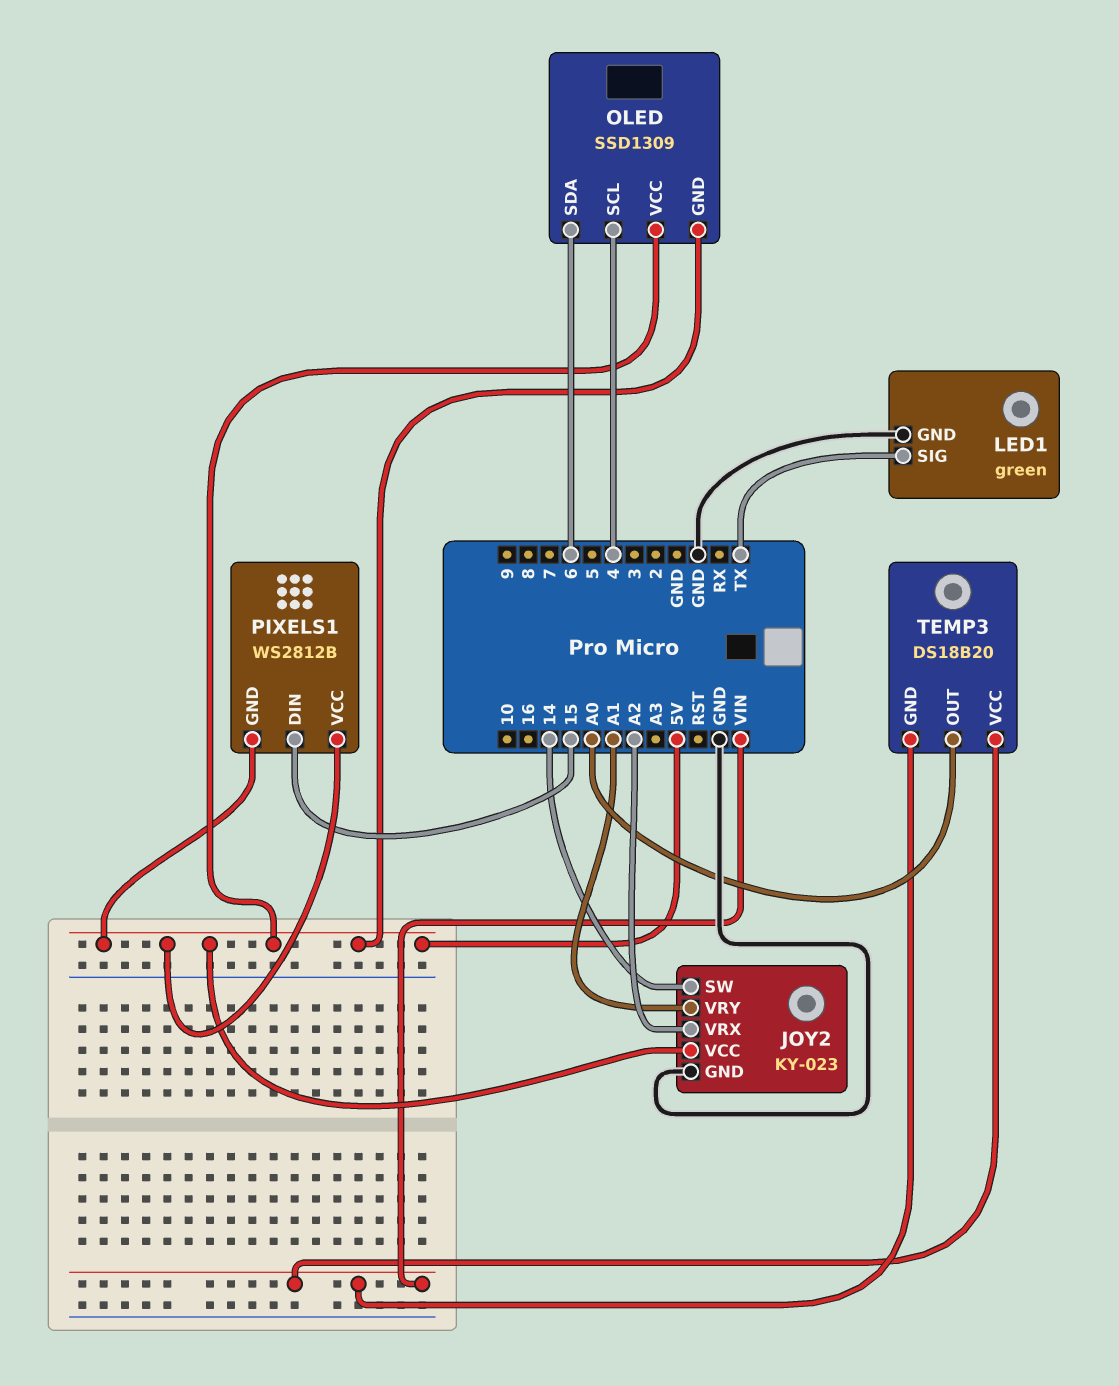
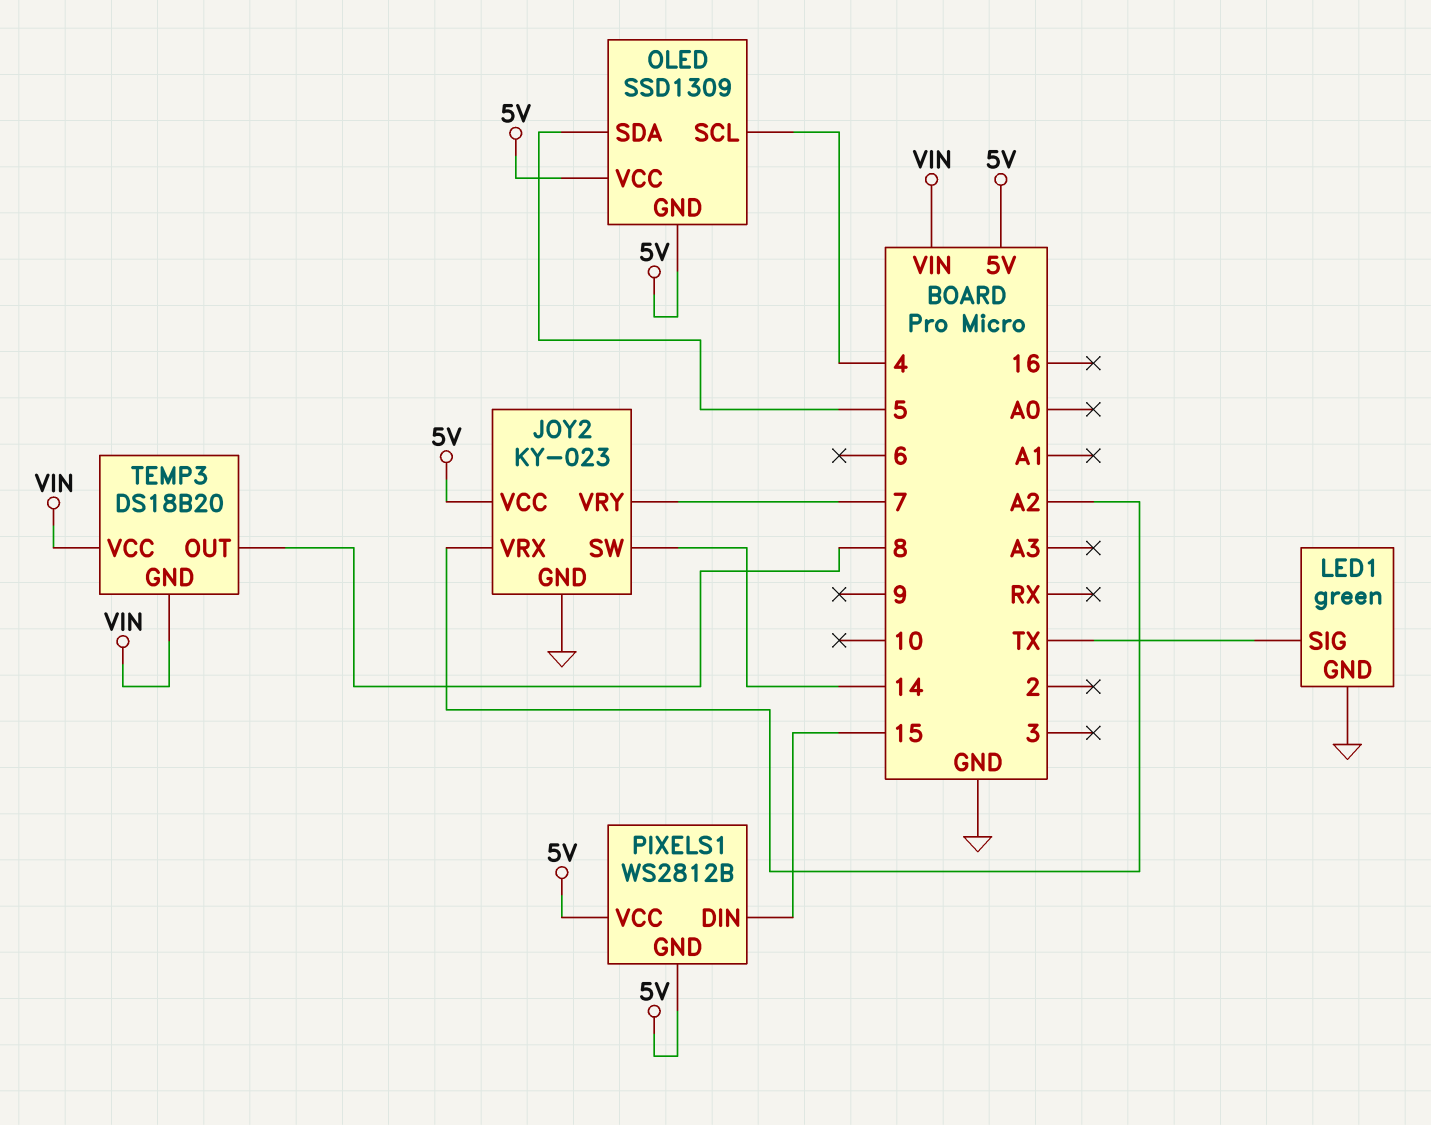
JOY2 pin VRY: A1 -> 7
OLED pin SDA: 6 -> 5
TEMP3 pin OUT: A0 -> 8

